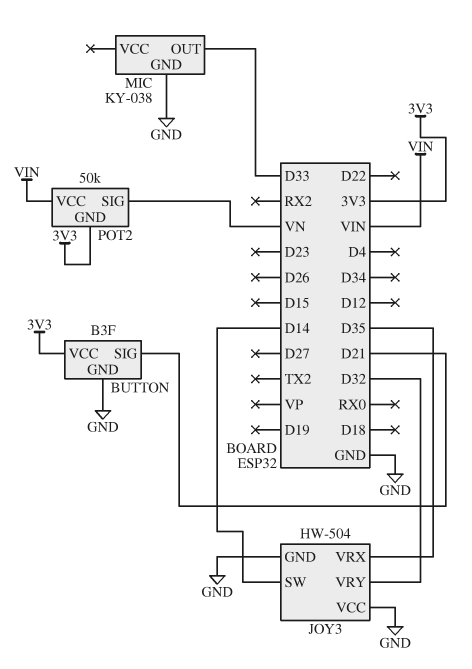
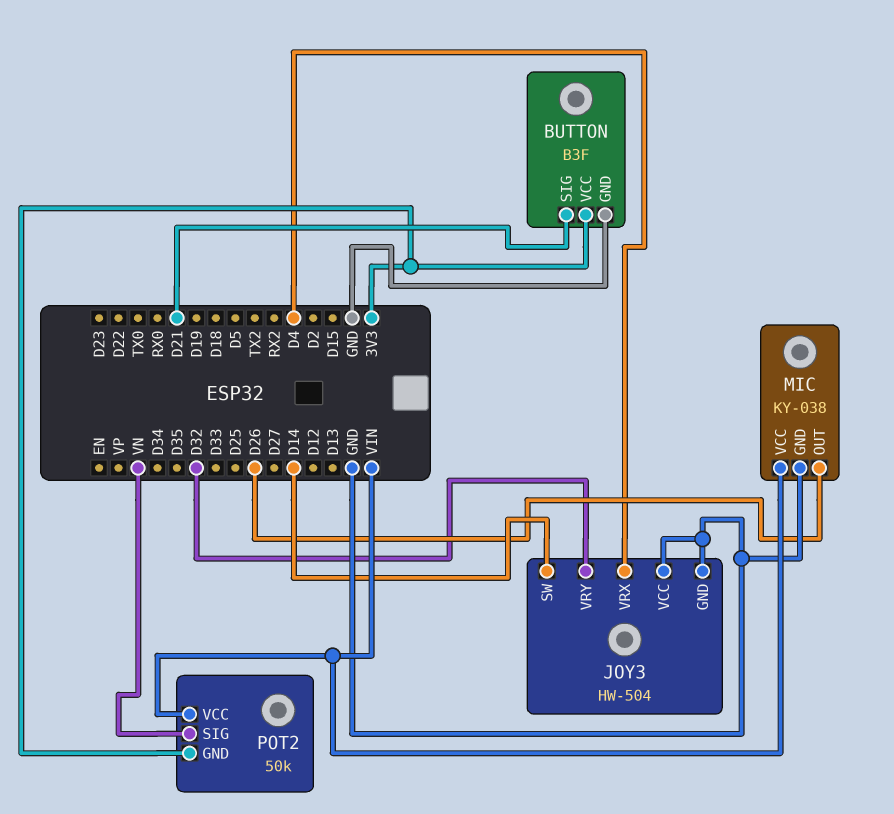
JOY3 pin VRX: D35 -> D4
MIC pin OUT: D33 -> D26
MIC pin VCC: none -> VIN

